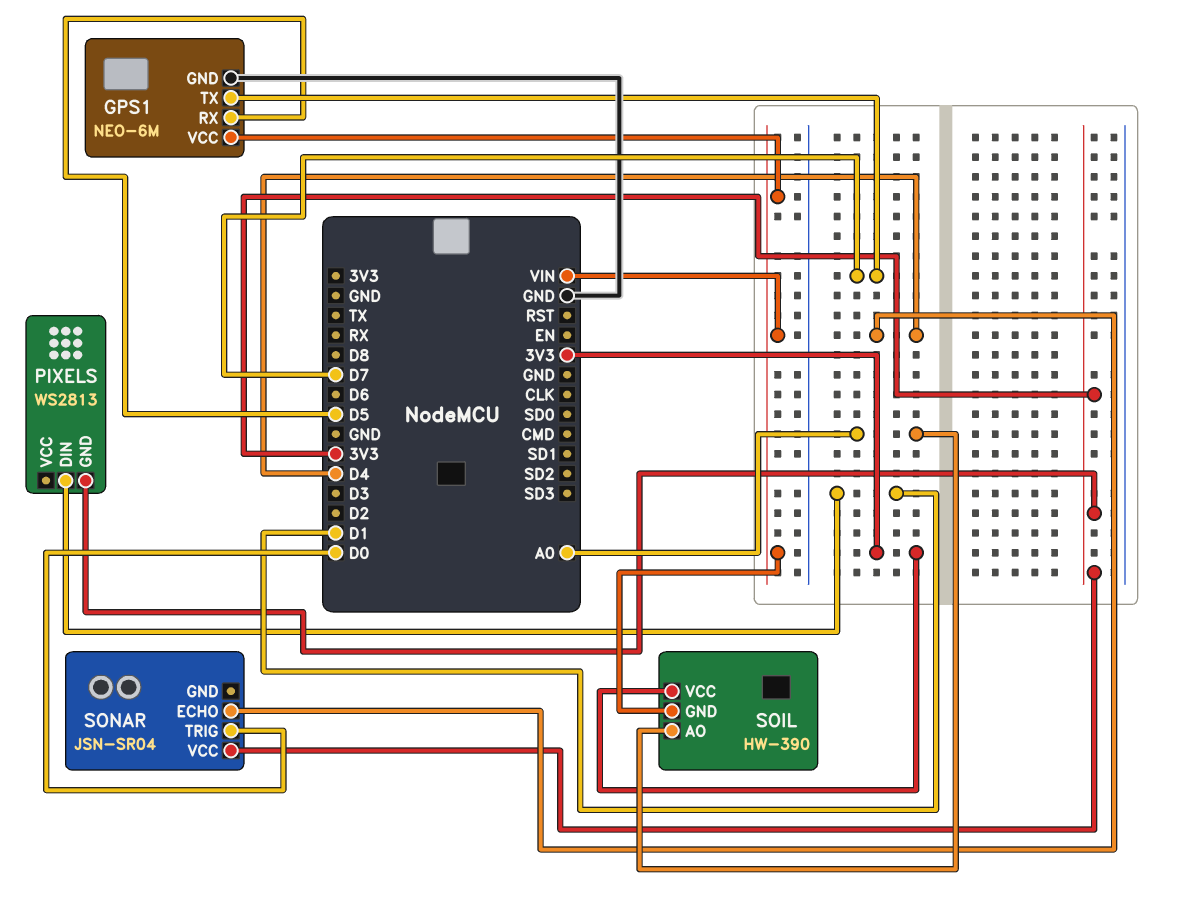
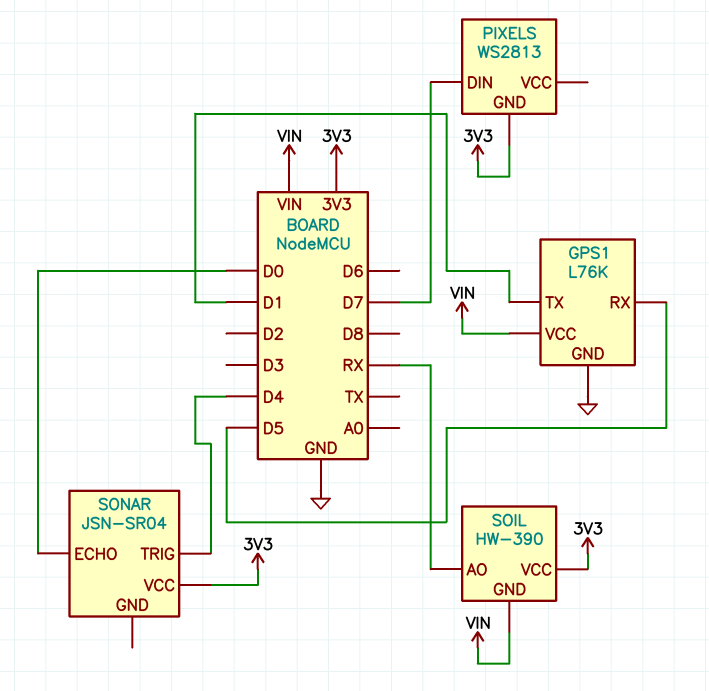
GPS1: NEO-6M -> L76K
GPS1 pin TX: D7 -> D1
PIXELS pin DIN: D1 -> D7
SOIL pin AO: A0 -> RX
SONAR pin ECHO: D4 -> D0
SONAR pin TRIG: D0 -> D4

